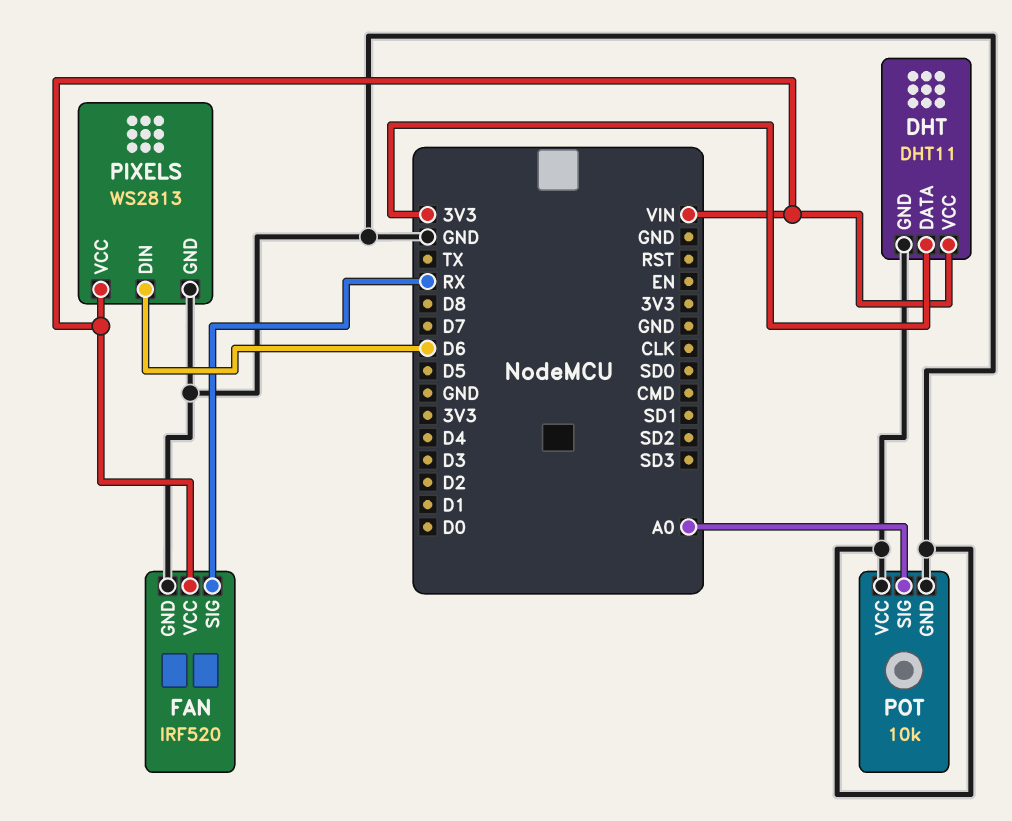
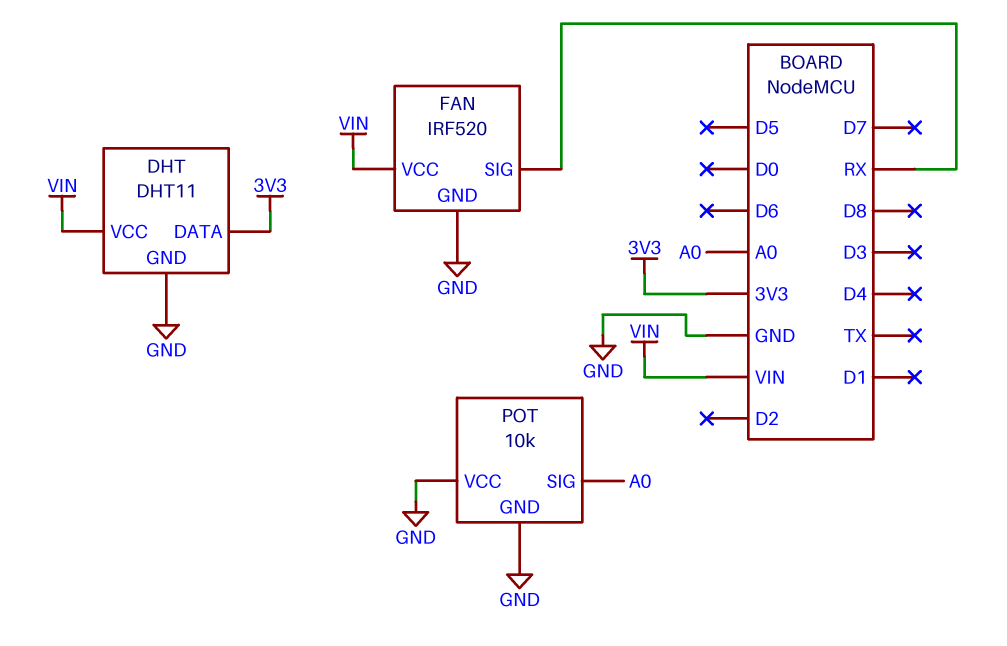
PIXELS: WS2813 -> none
PIXELS pin DIN: D6 -> none
PIXELS pin GND: GND -> none
PIXELS pin VCC: VIN -> none

